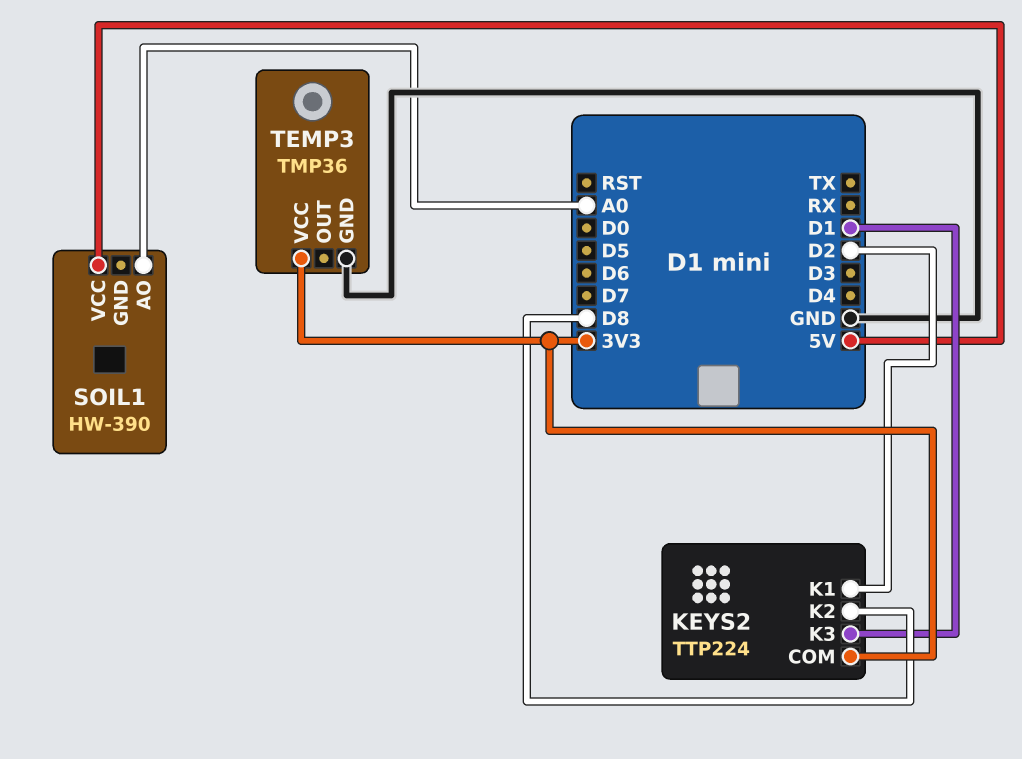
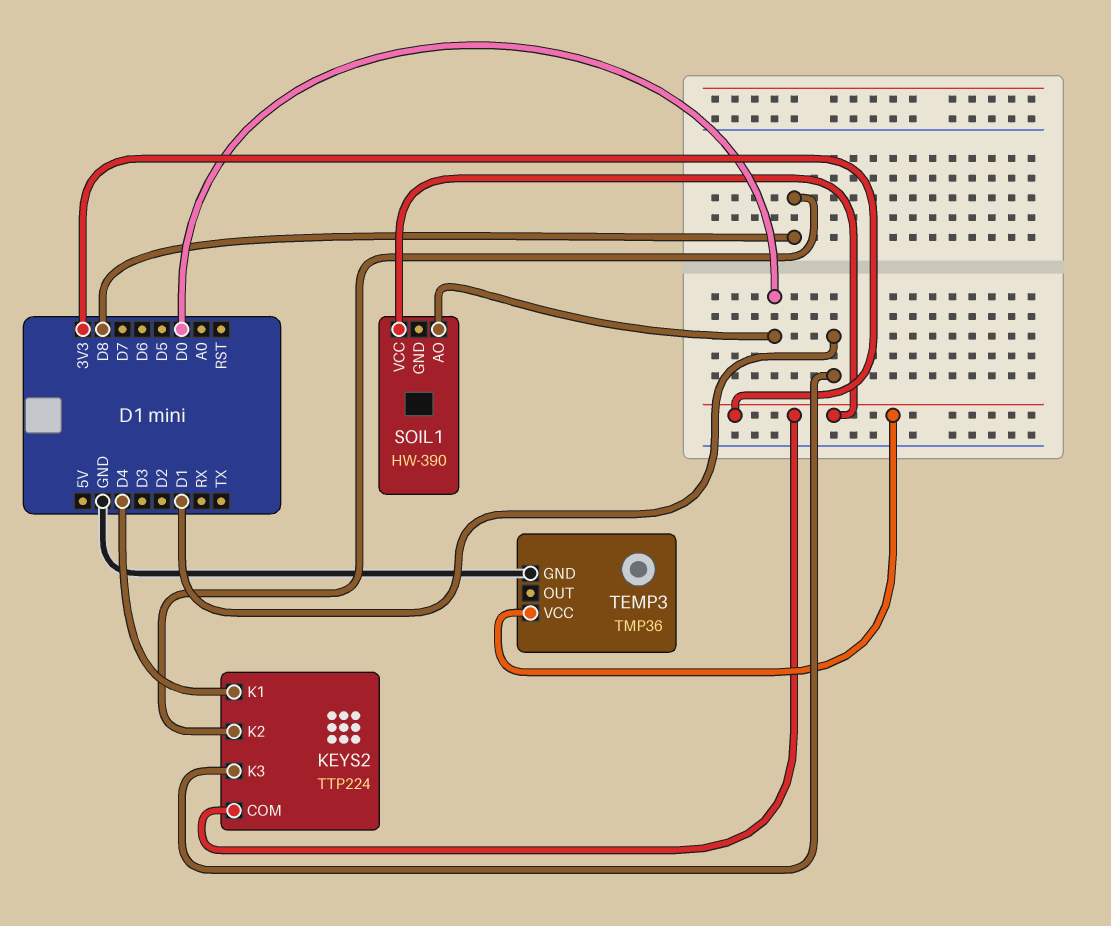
KEYS2 pin K1: D2 -> D4
SOIL1 pin AO: A0 -> D0
SOIL1 pin VCC: 5V -> 3V3

